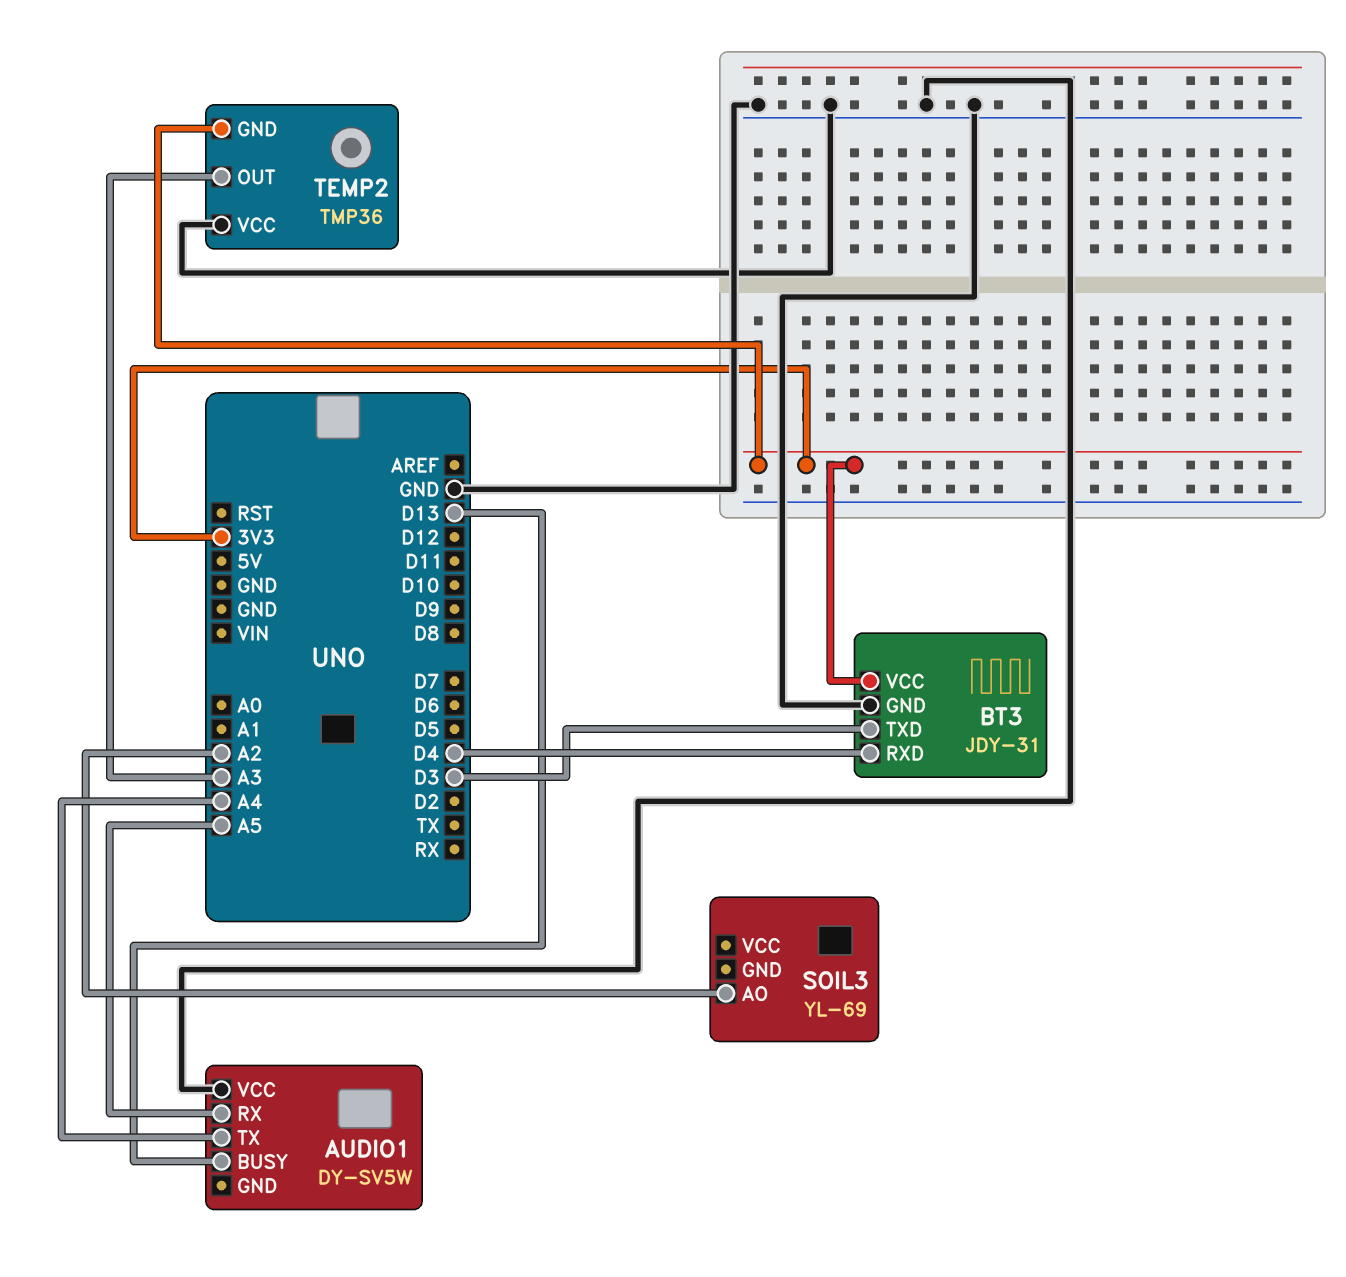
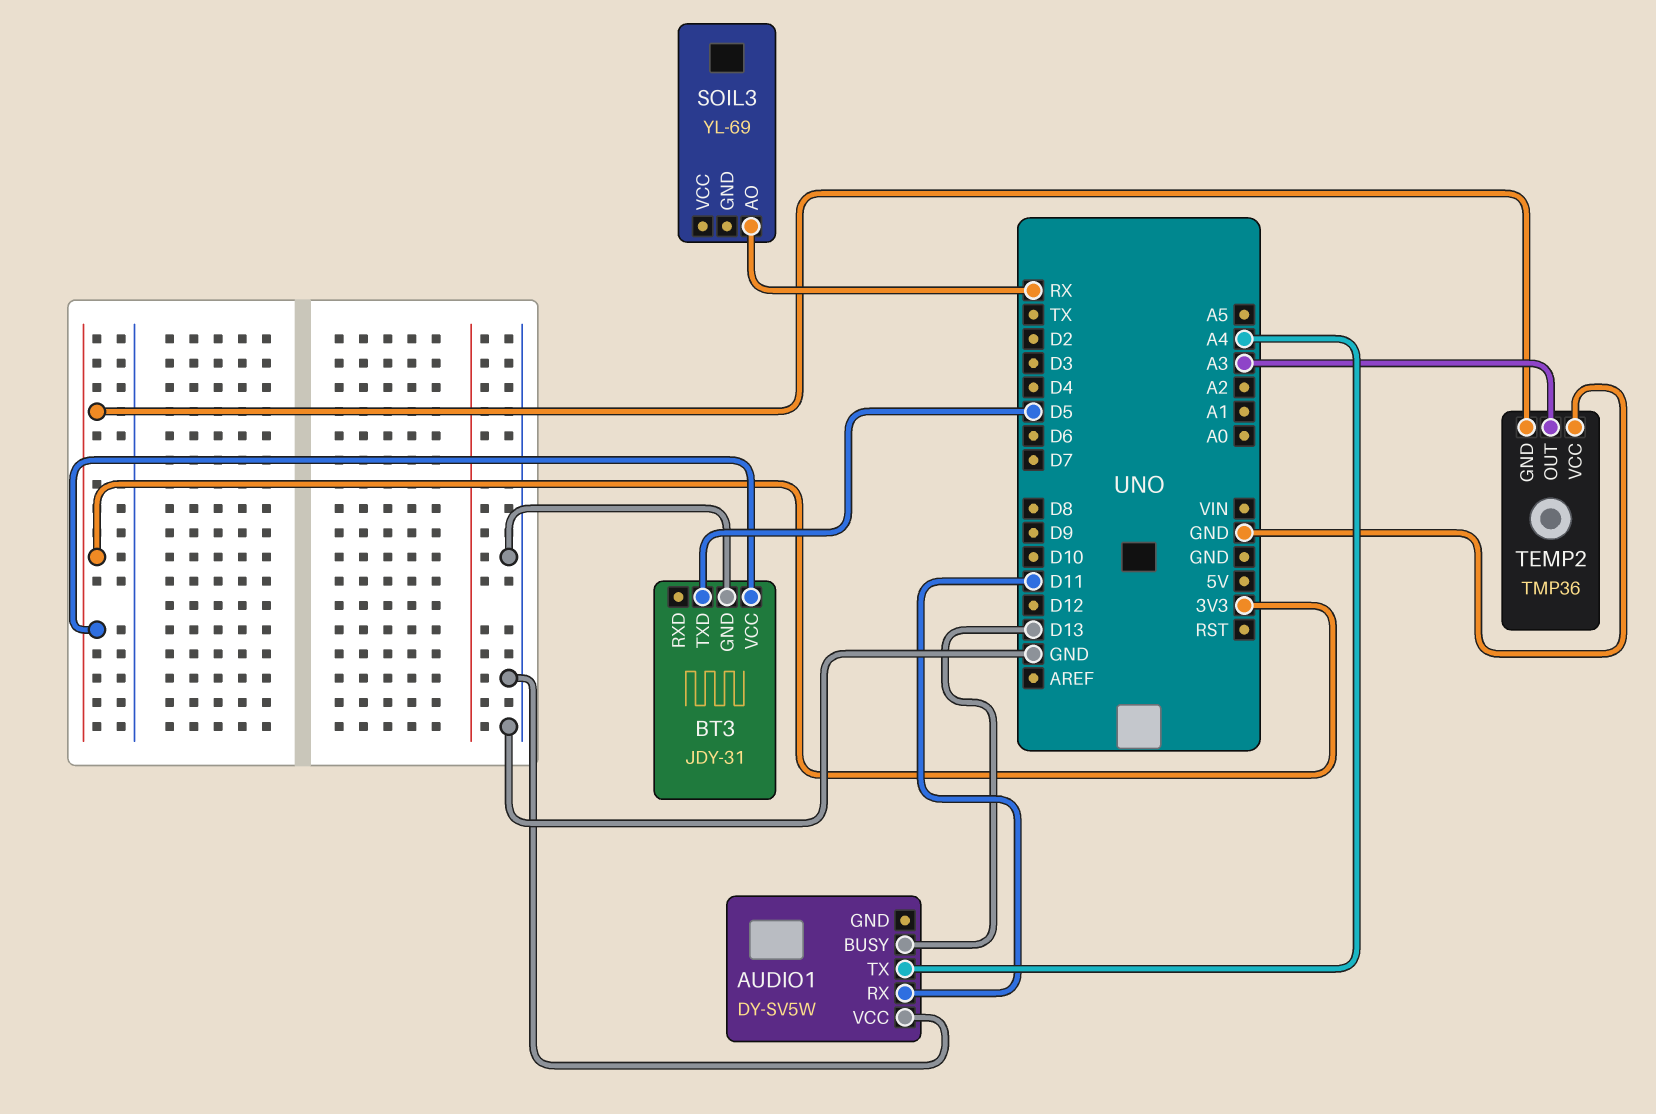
AUDIO1 pin RX: A5 -> D11
BT3 pin RXD: D4 -> none
BT3 pin TXD: D3 -> D5
SOIL3 pin AO: A2 -> RX

